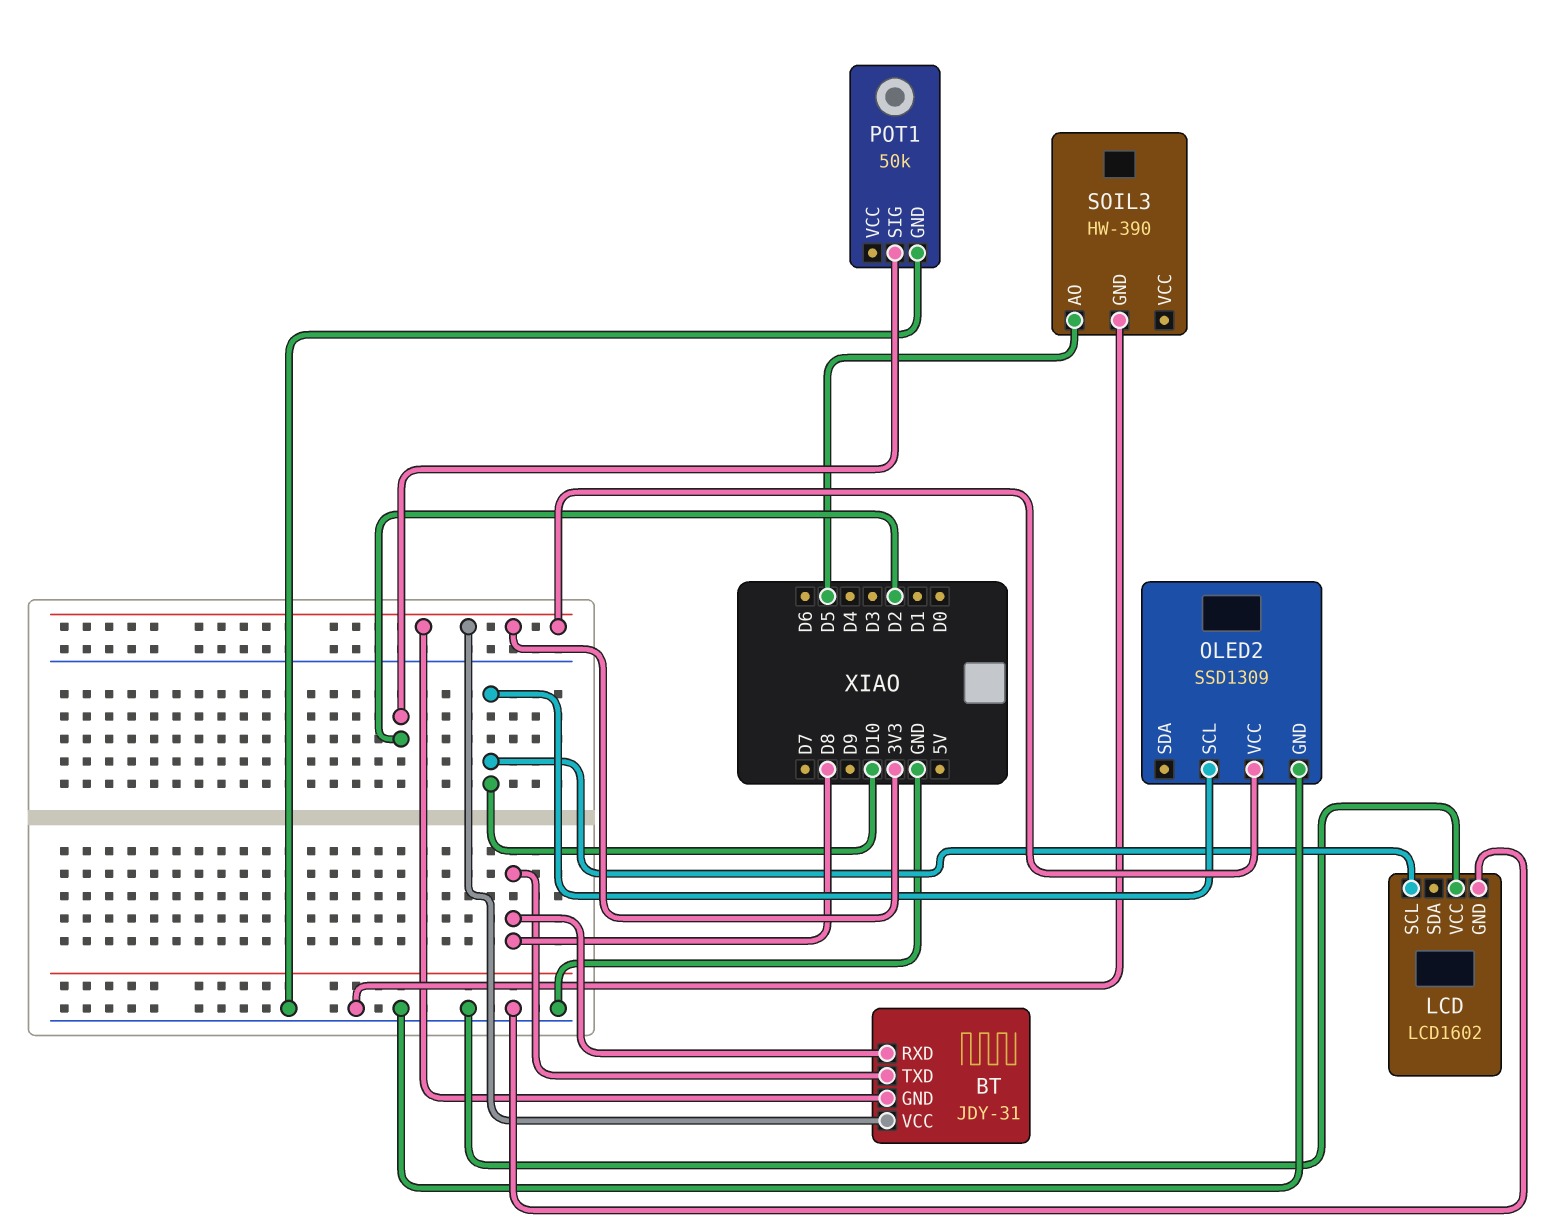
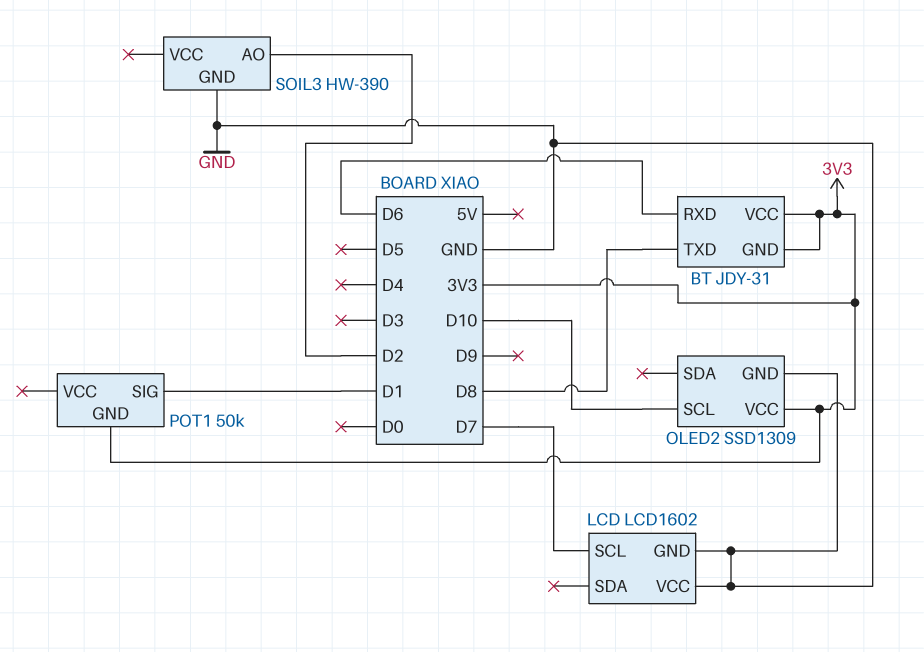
BT pin RXD: D8 -> D6
LCD pin SCL: D10 -> D7
POT1 pin GND: GND -> 3V3
POT1 pin SIG: D2 -> D1
SOIL3 pin AO: D5 -> D2

